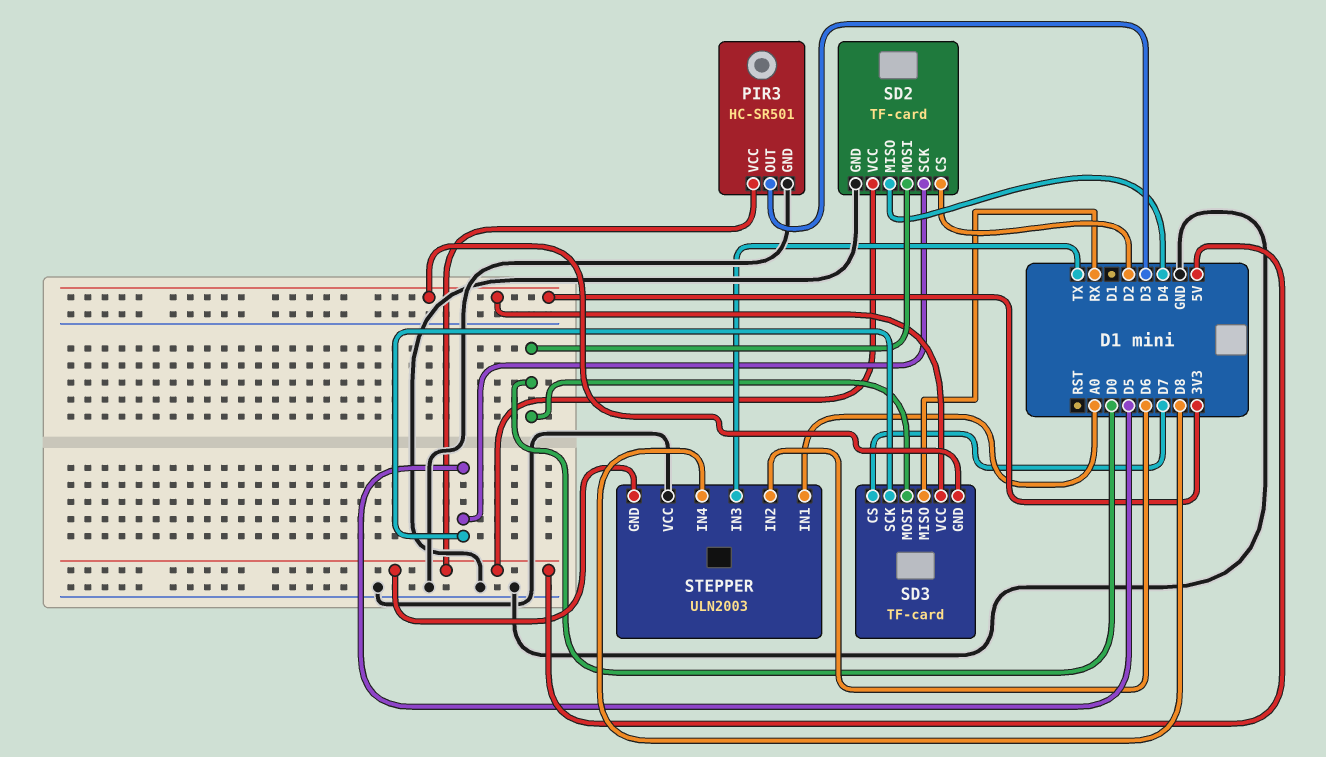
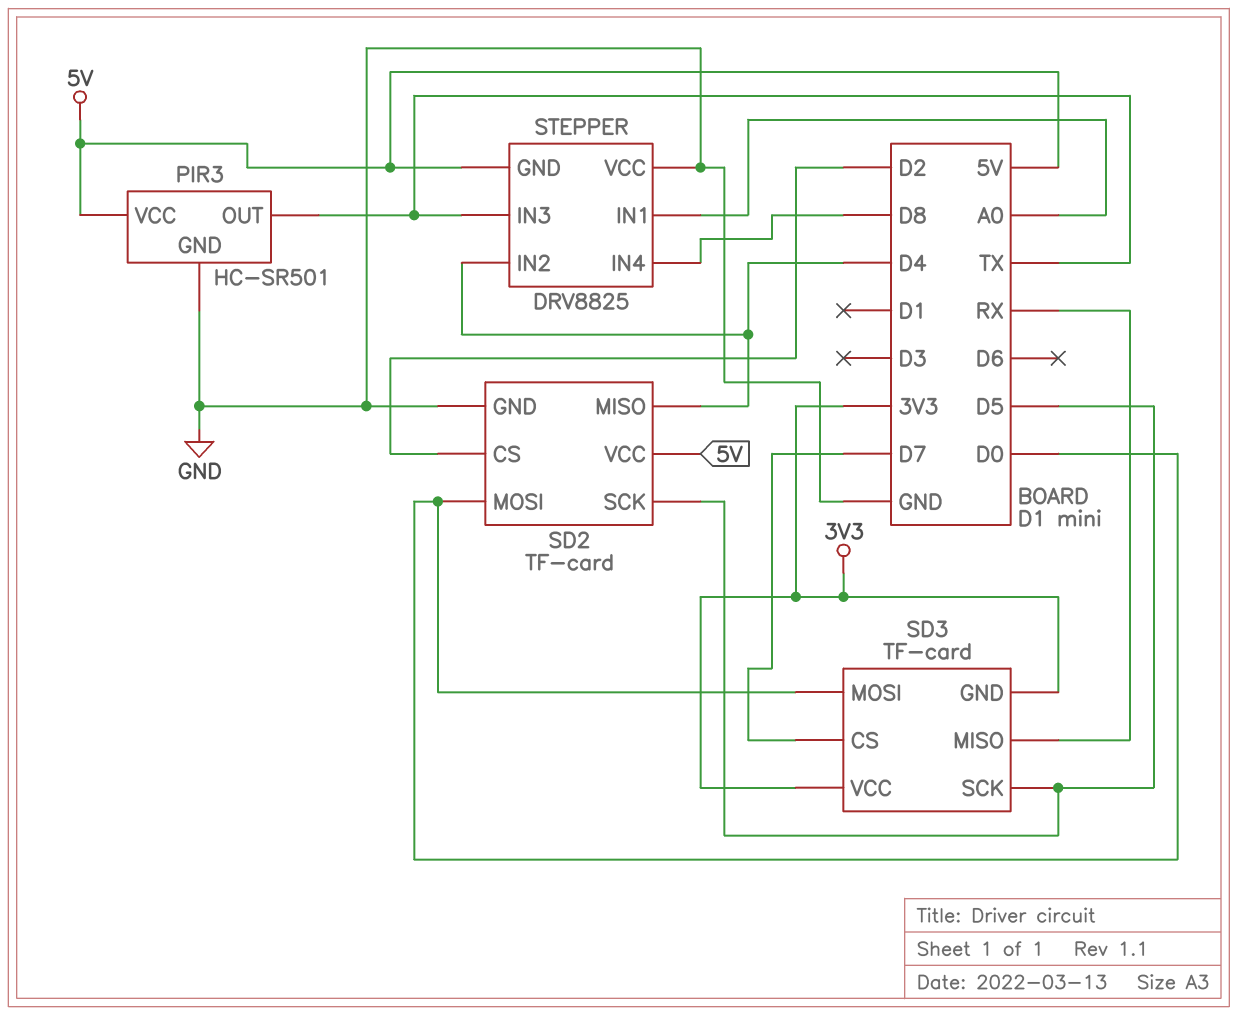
PIR3 pin OUT: D3 -> TX
STEPPER: ULN2003 -> DRV8825
STEPPER pin IN2: D6 -> D4

